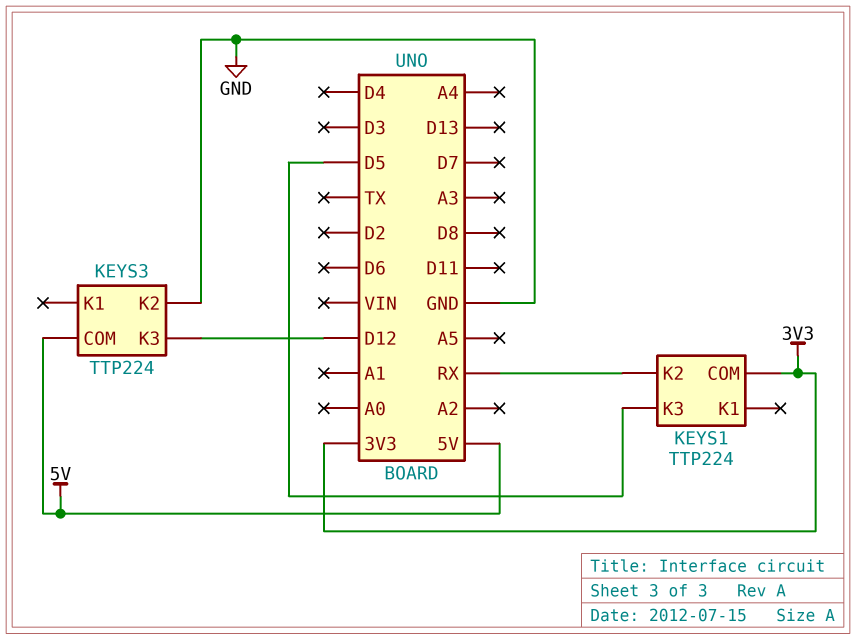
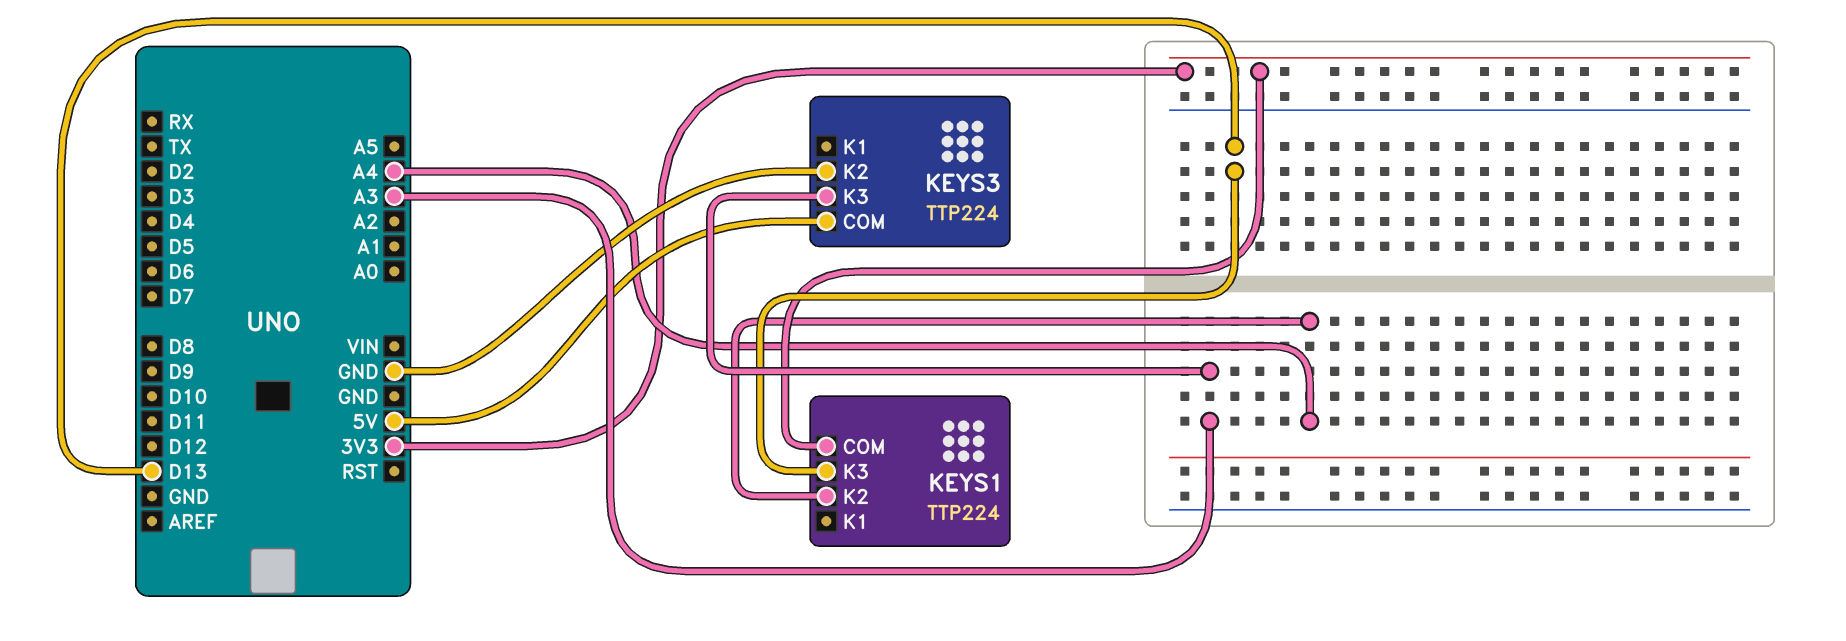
KEYS1 pin K2: RX -> A4
KEYS1 pin K3: D5 -> D13
KEYS3 pin K3: D12 -> A3

